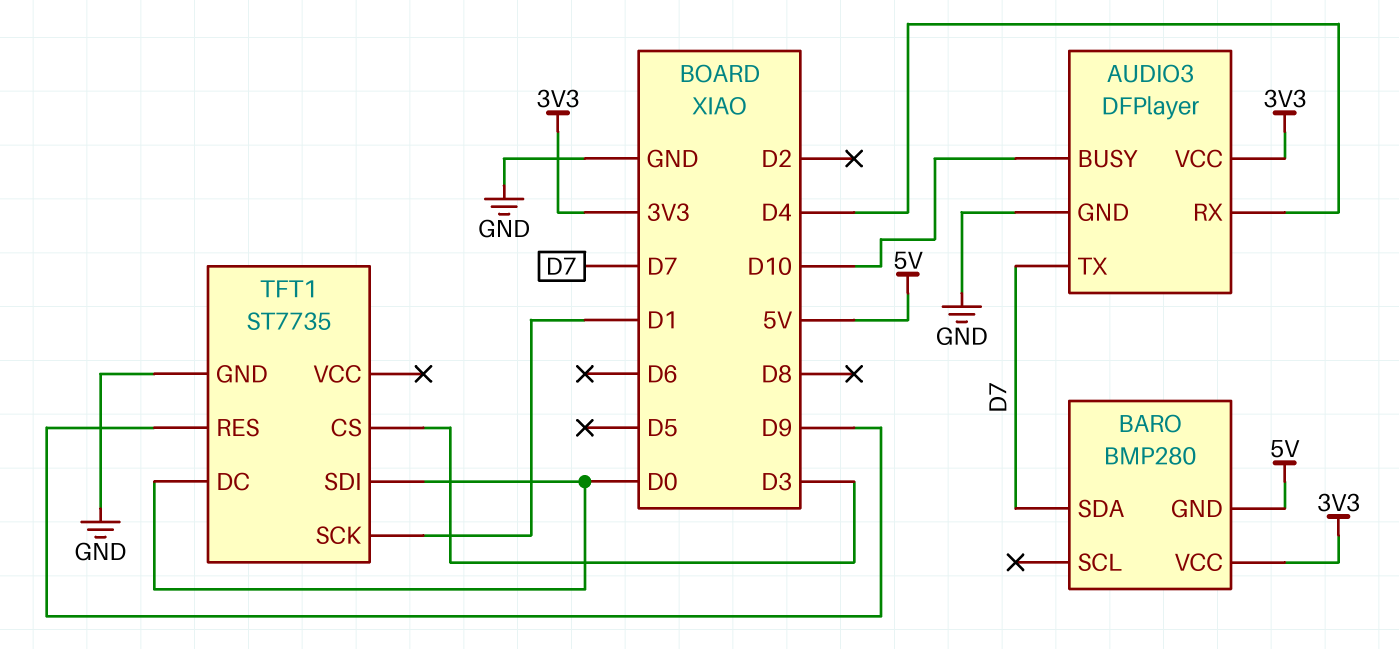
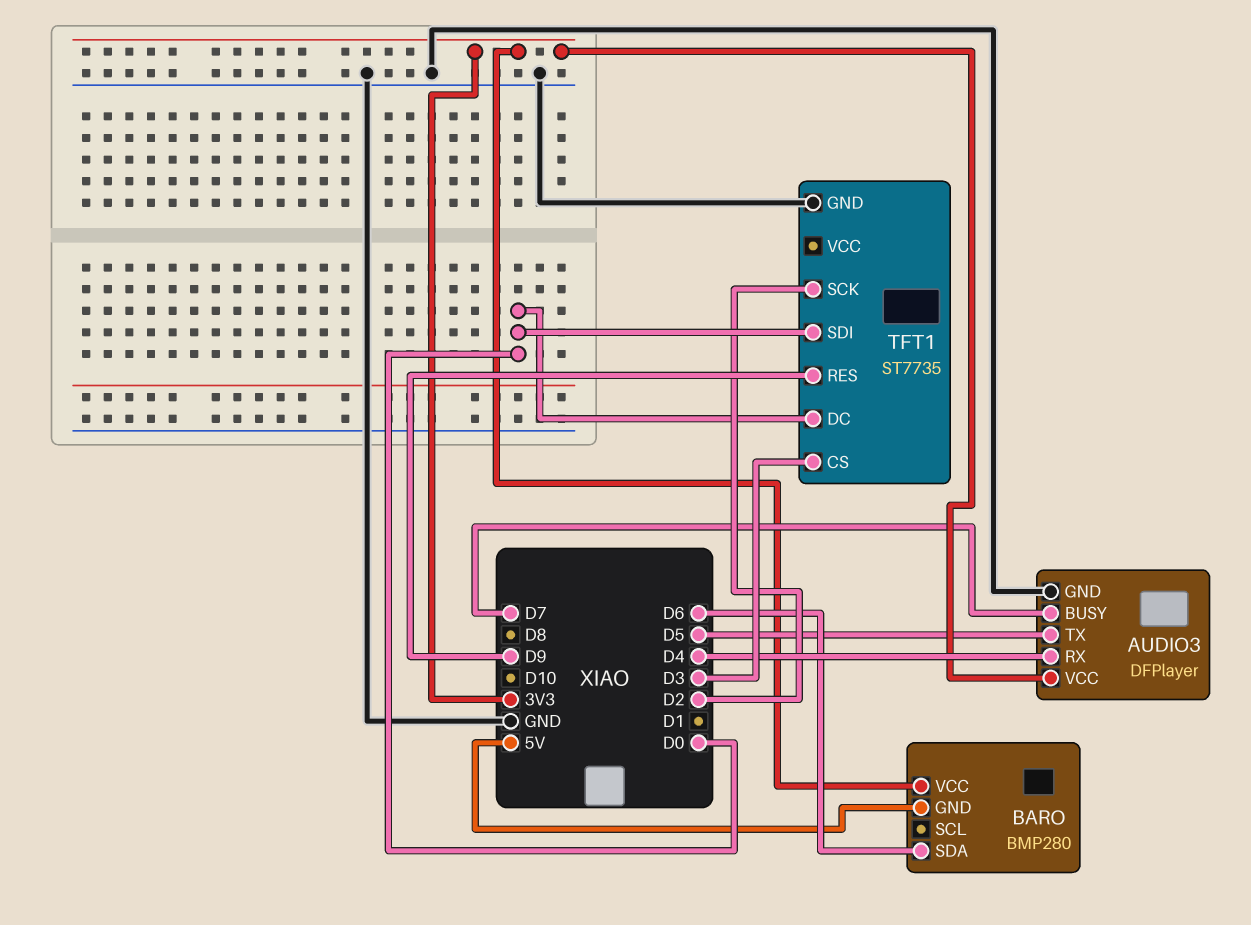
AUDIO3 pin BUSY: D10 -> D7
AUDIO3 pin TX: D7 -> D5
BARO pin SDA: D7 -> D6
TFT1 pin SCK: D1 -> D2

